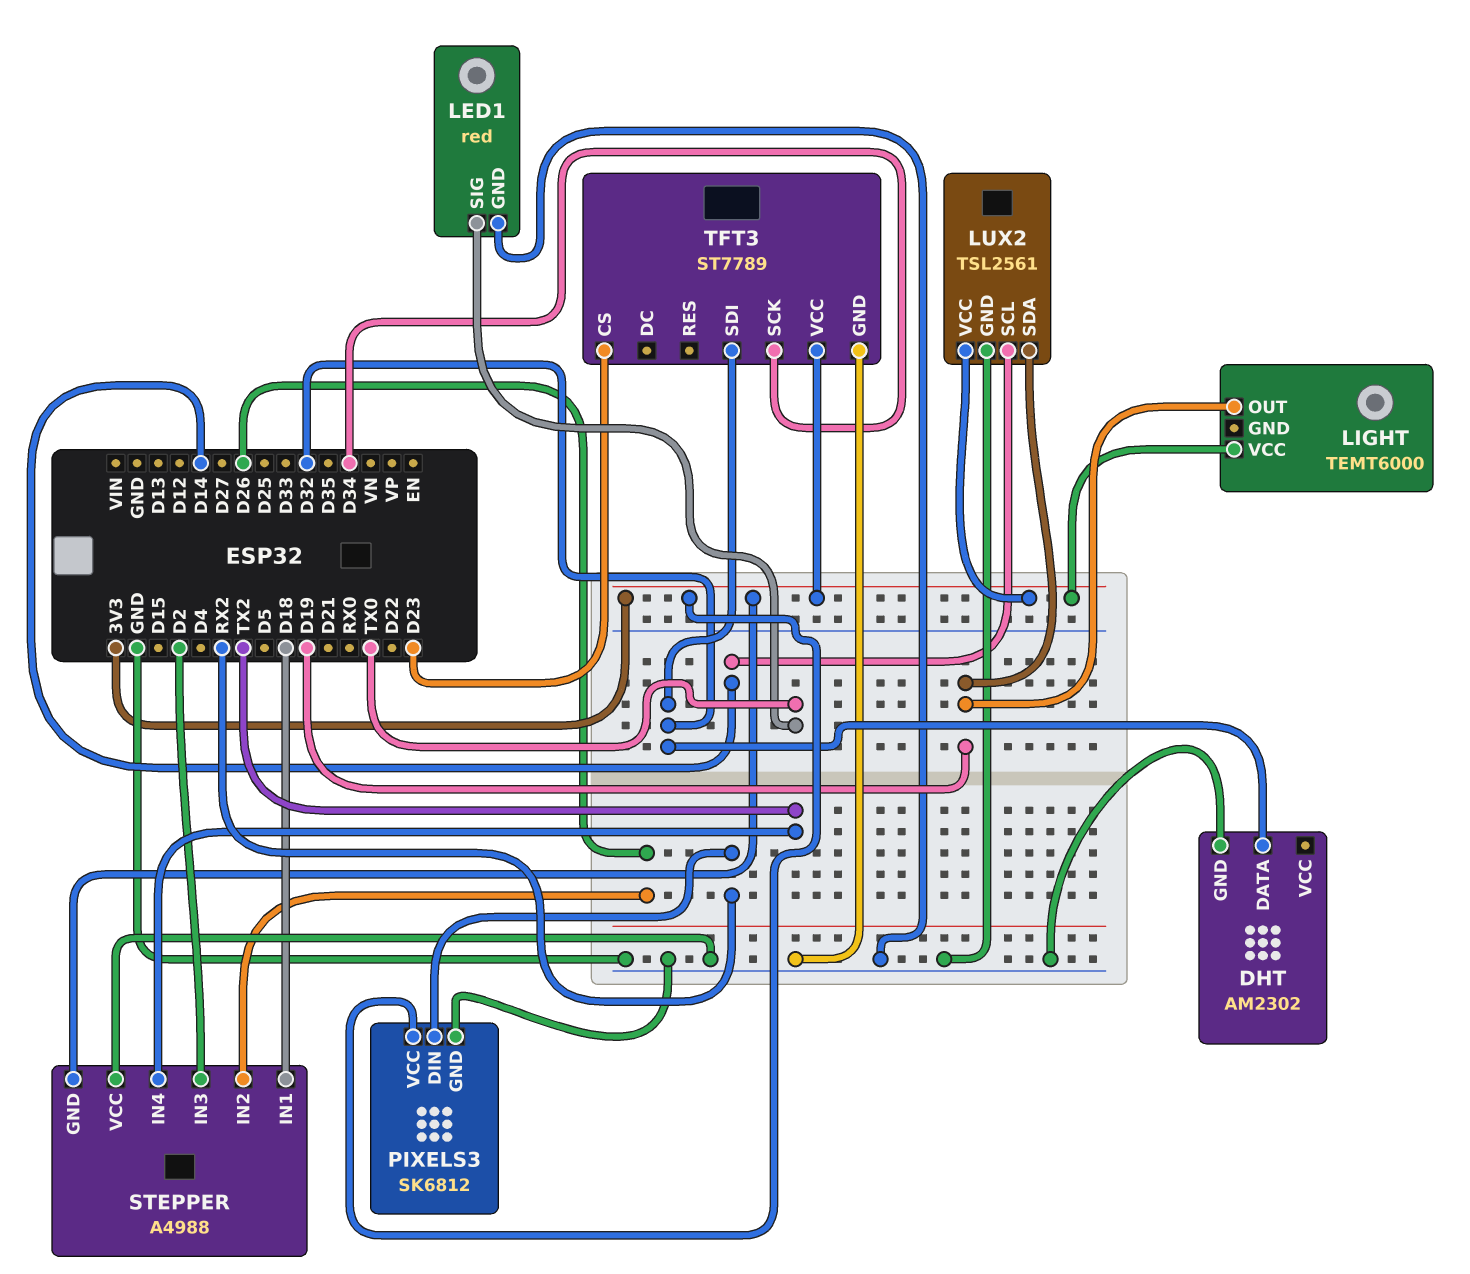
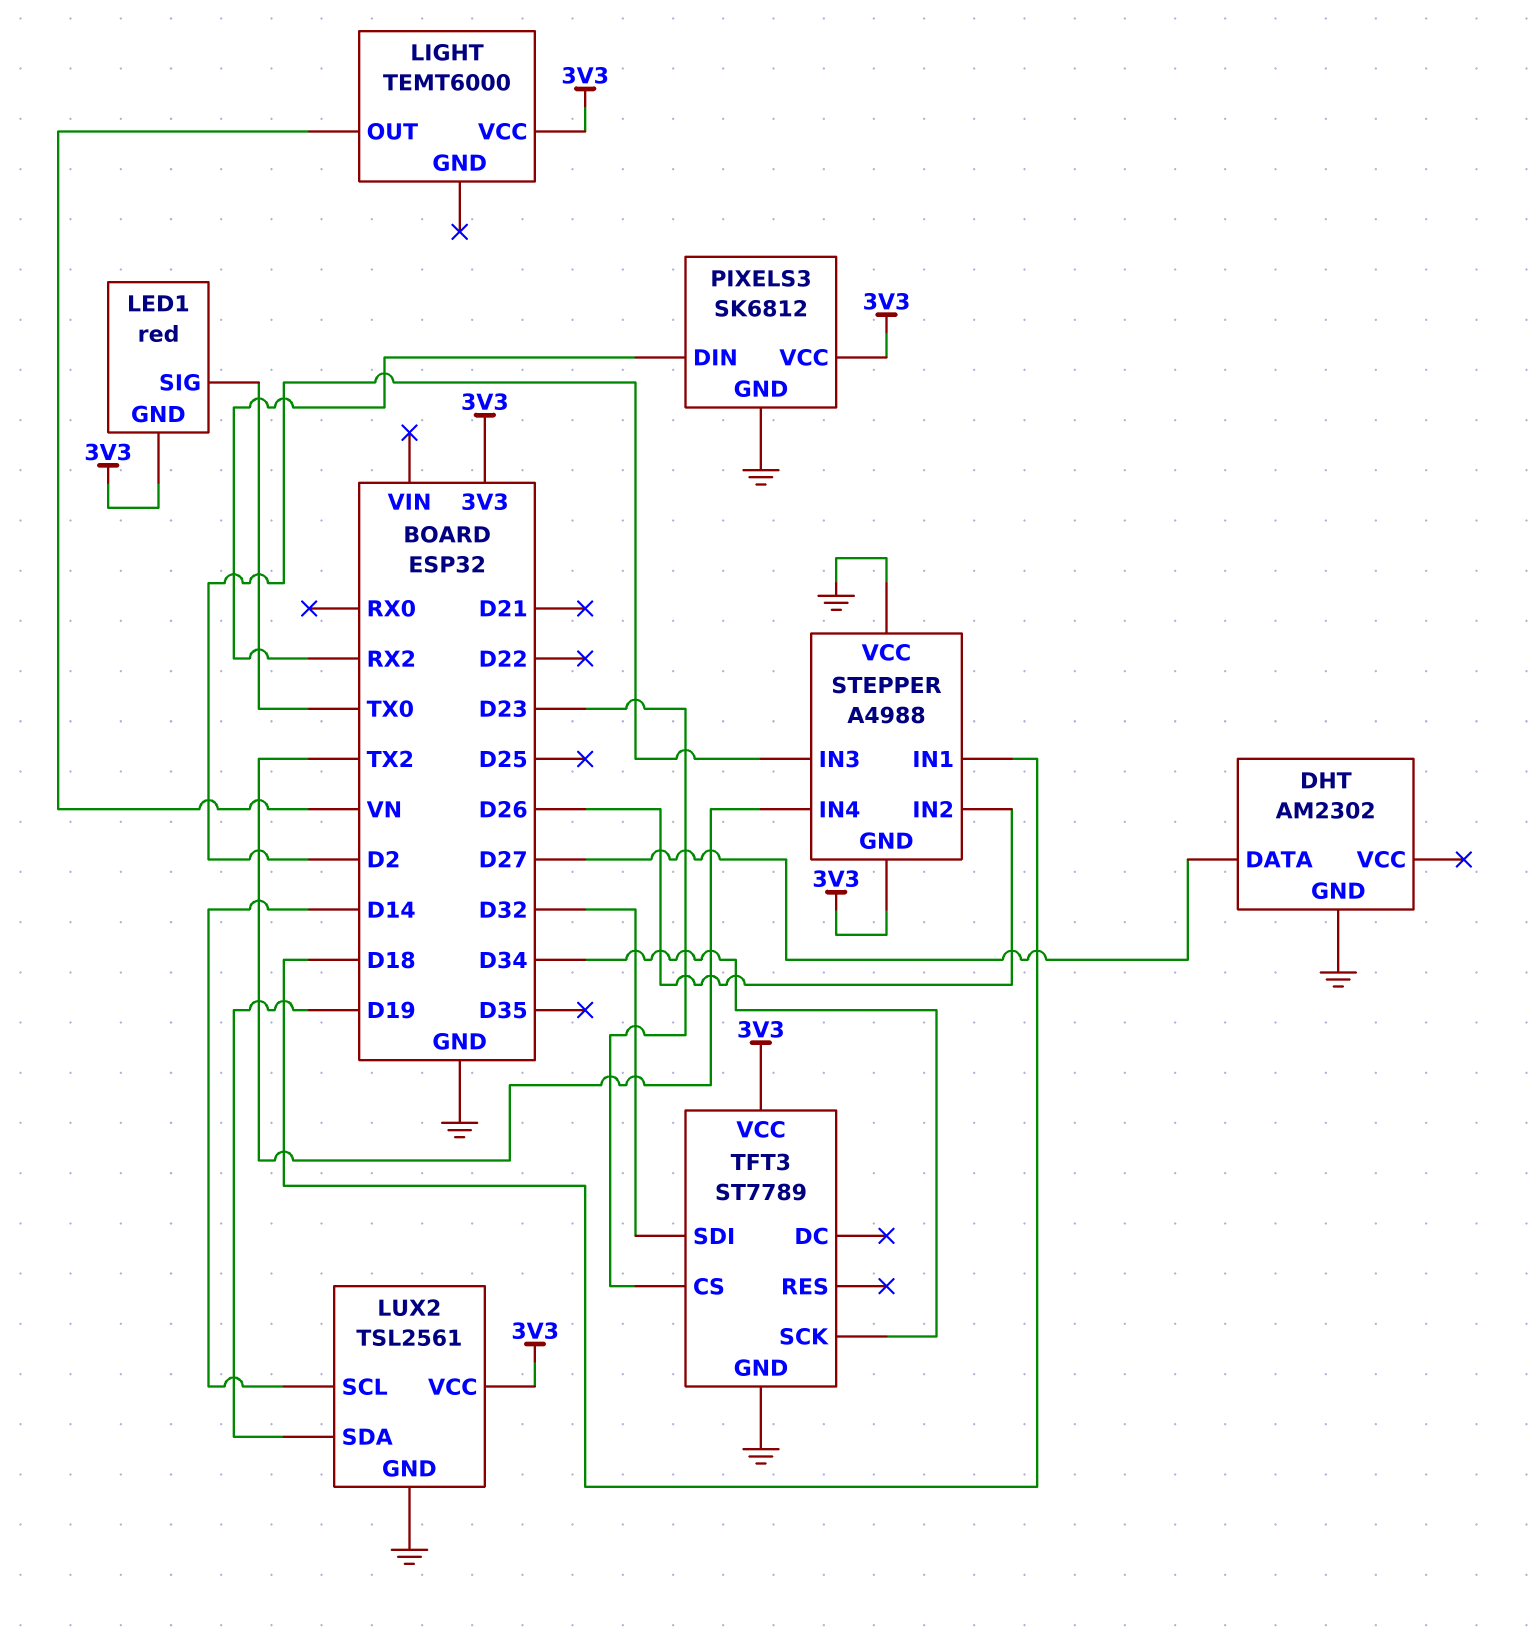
DHT pin DATA: D32 -> D27
LED1 pin GND: GND -> 3V3
LIGHT pin OUT: D19 -> VN

